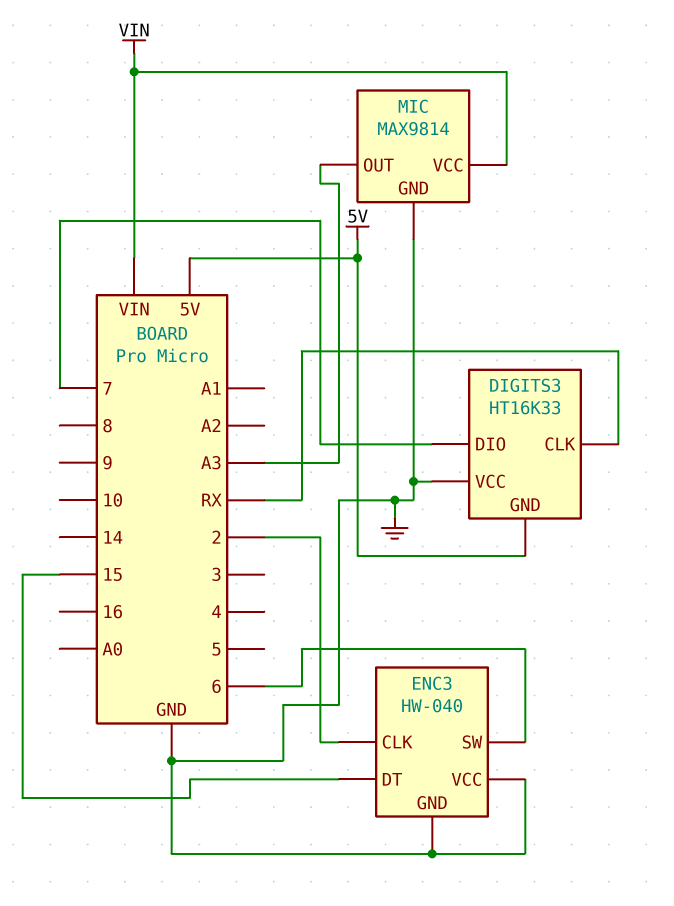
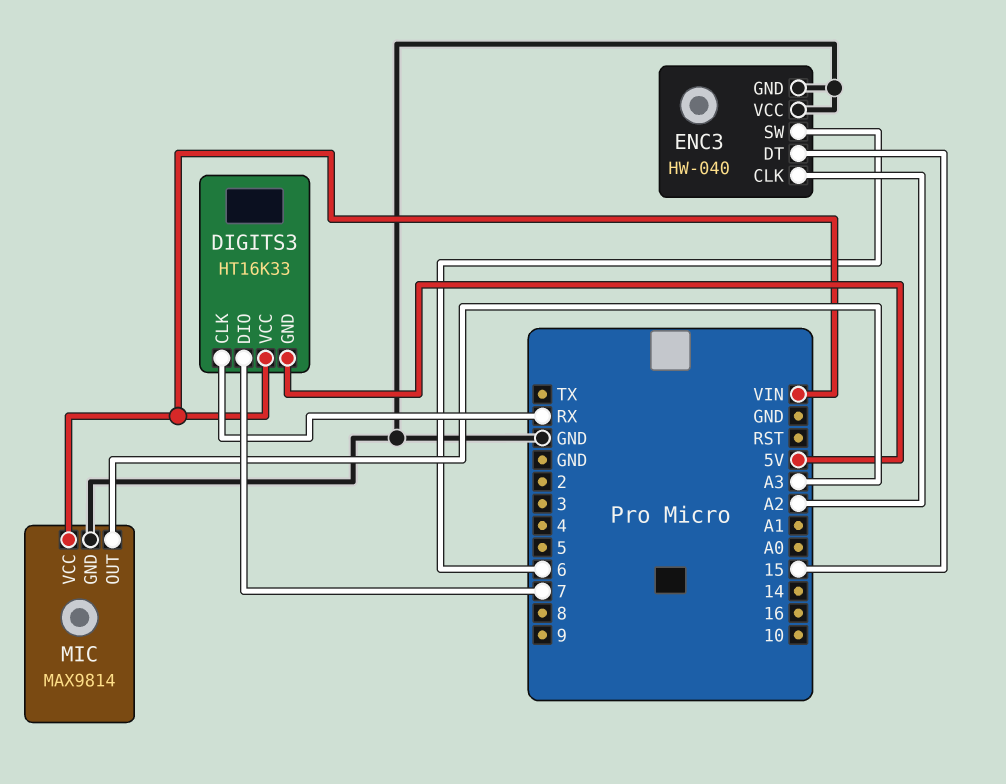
DIGITS3 pin VCC: GND -> VIN
ENC3 pin CLK: 2 -> A2

